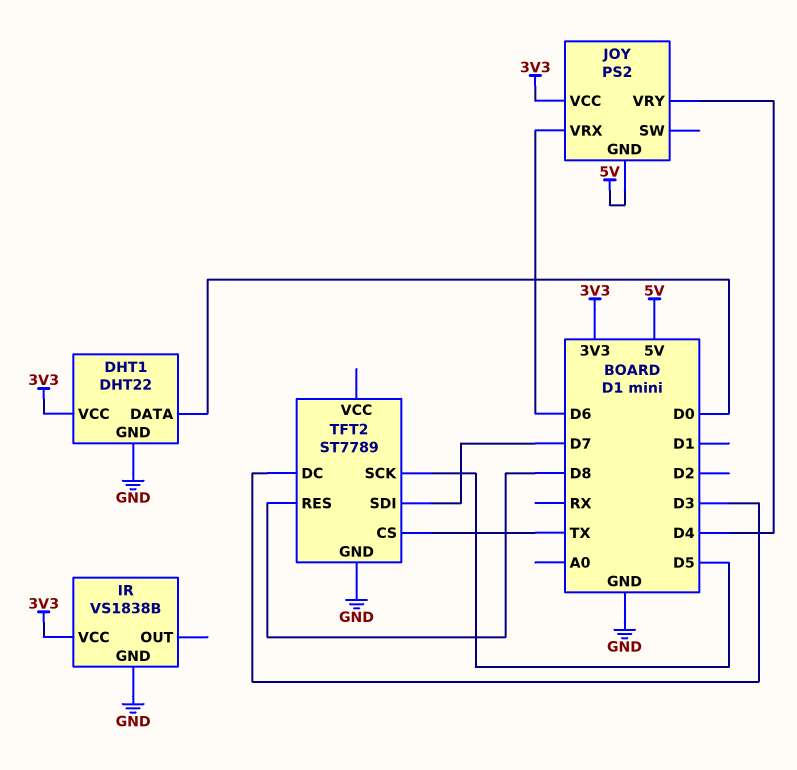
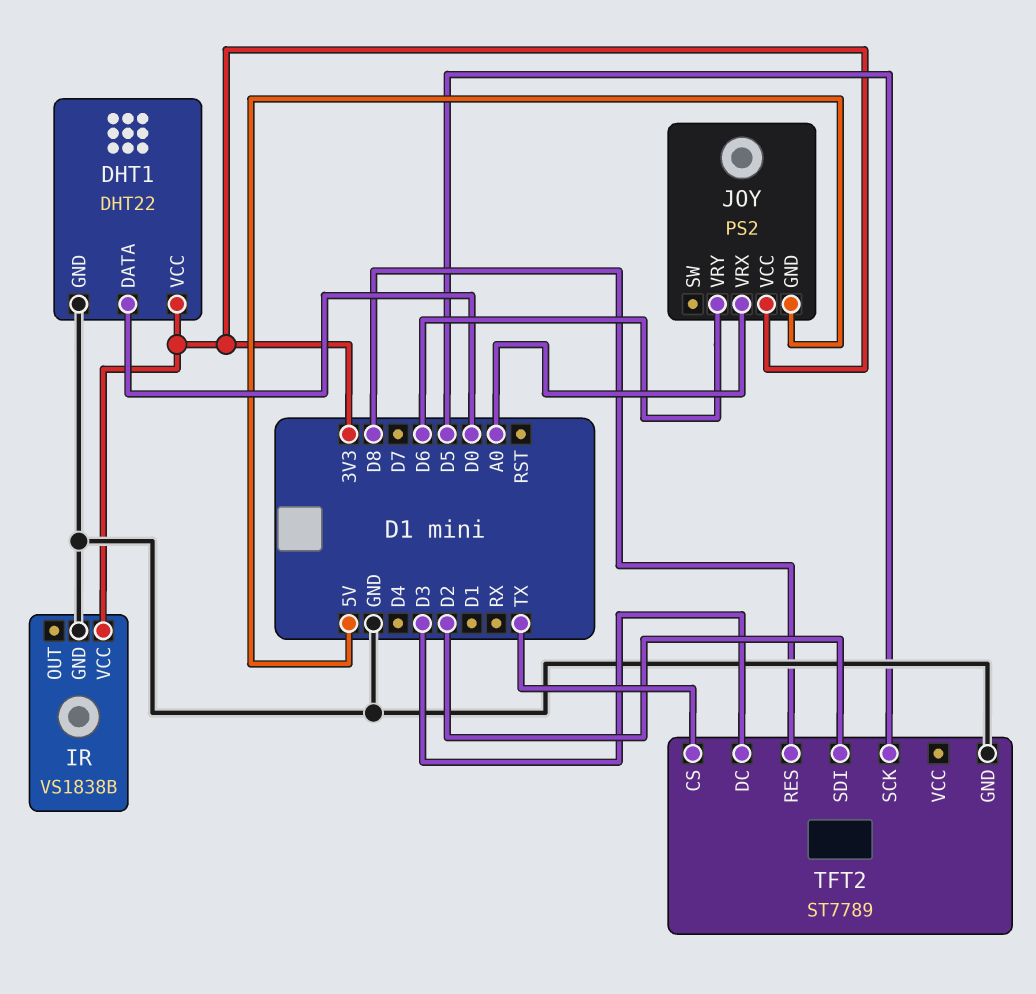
JOY pin VRX: D6 -> A0
JOY pin VRY: D4 -> D6
TFT2 pin SDI: D7 -> D2

